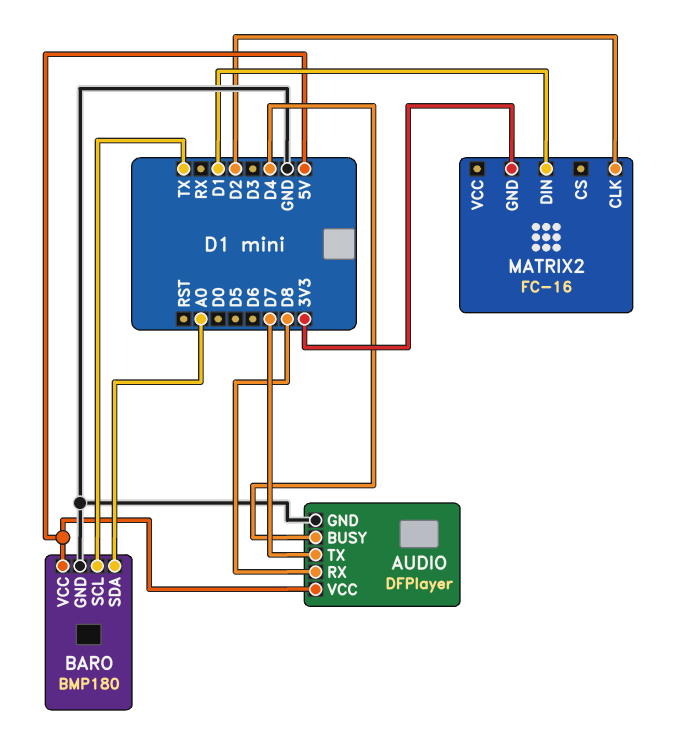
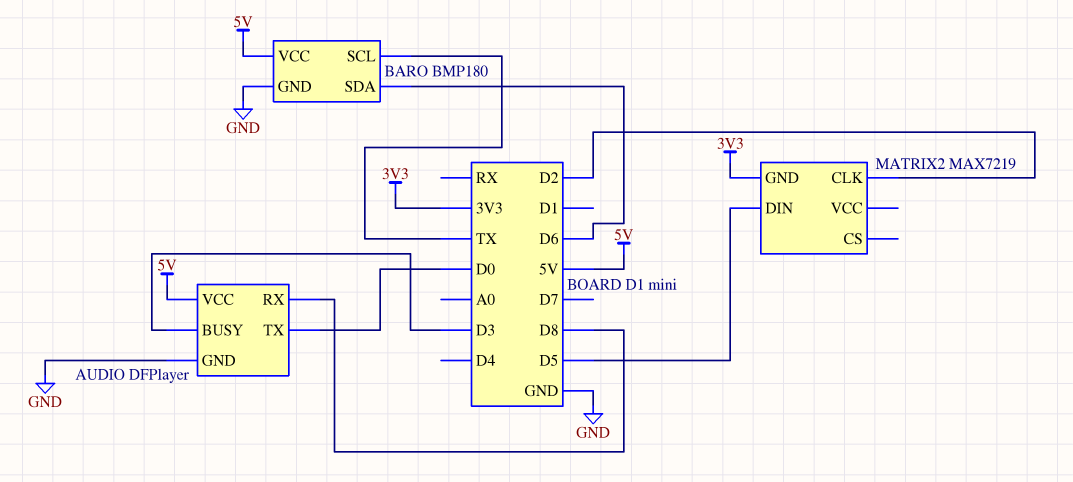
AUDIO pin BUSY: D4 -> D3
AUDIO pin TX: D7 -> D0
BARO pin SDA: A0 -> D6
MATRIX2: FC-16 -> MAX7219
MATRIX2 pin DIN: D1 -> D5

